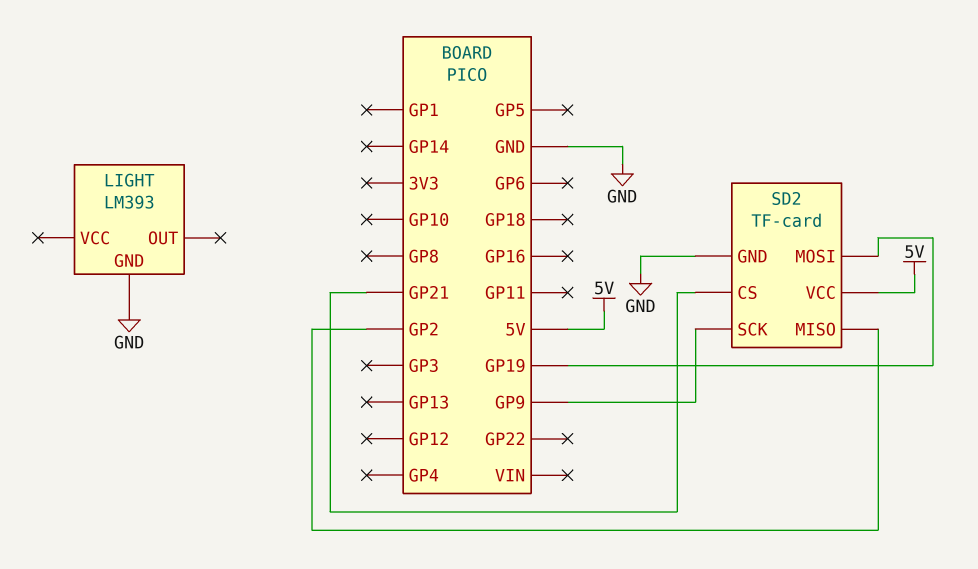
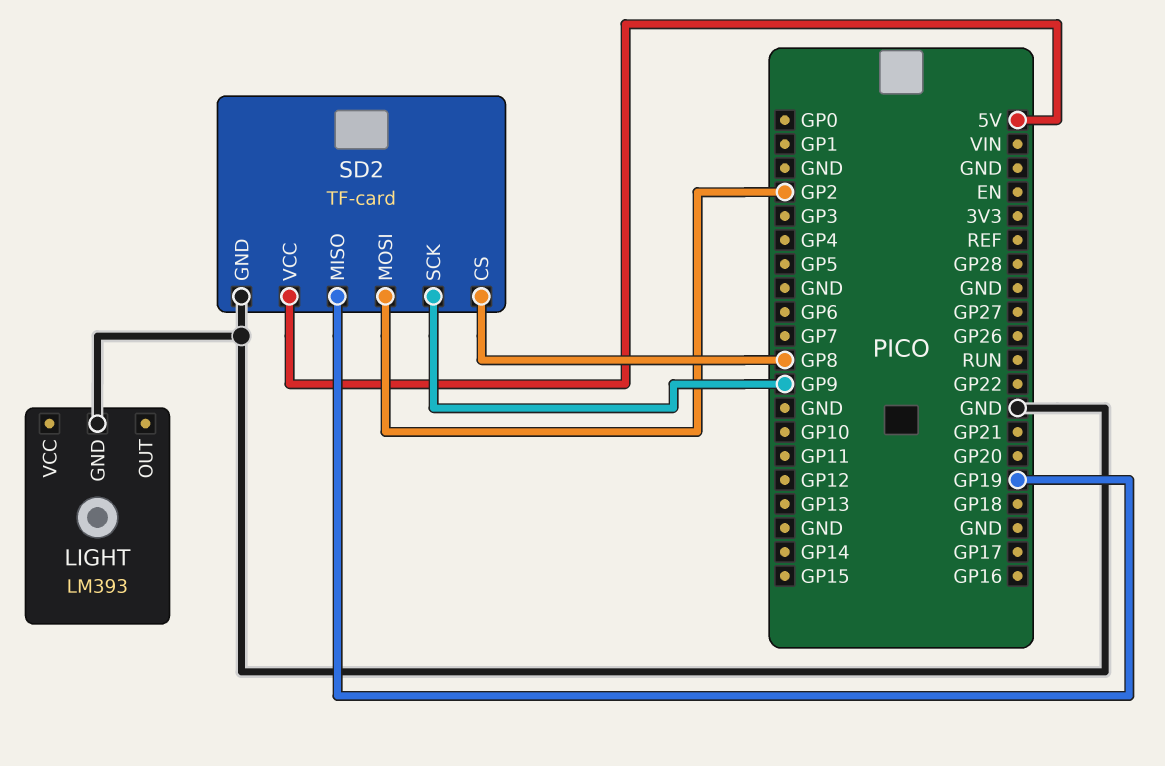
SD2 pin CS: GP21 -> GP8
SD2 pin MISO: GP2 -> GP19
SD2 pin MOSI: GP19 -> GP2

